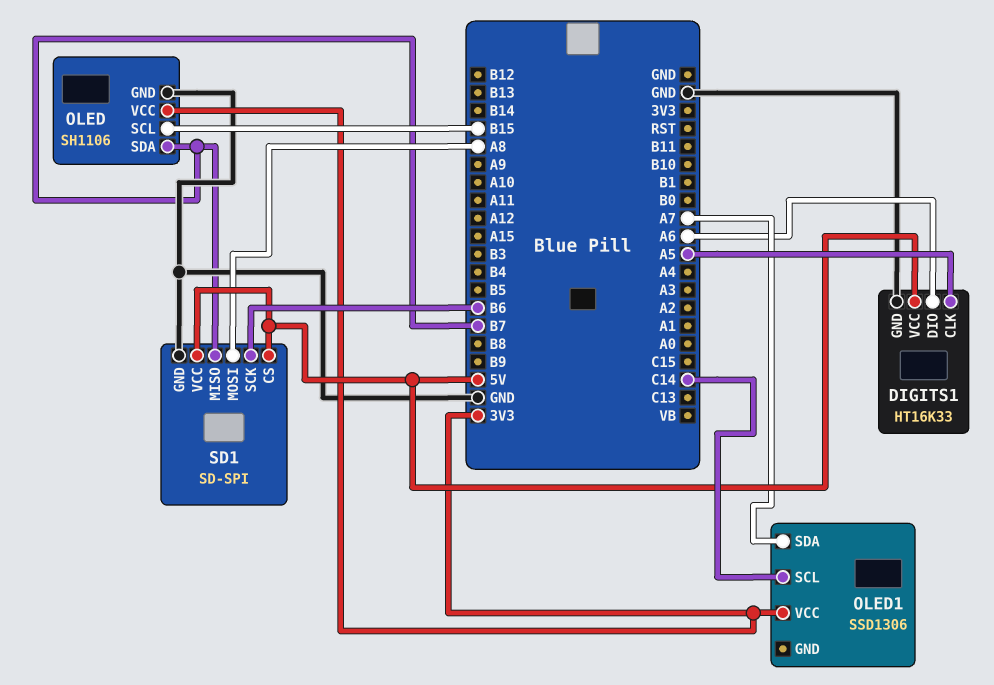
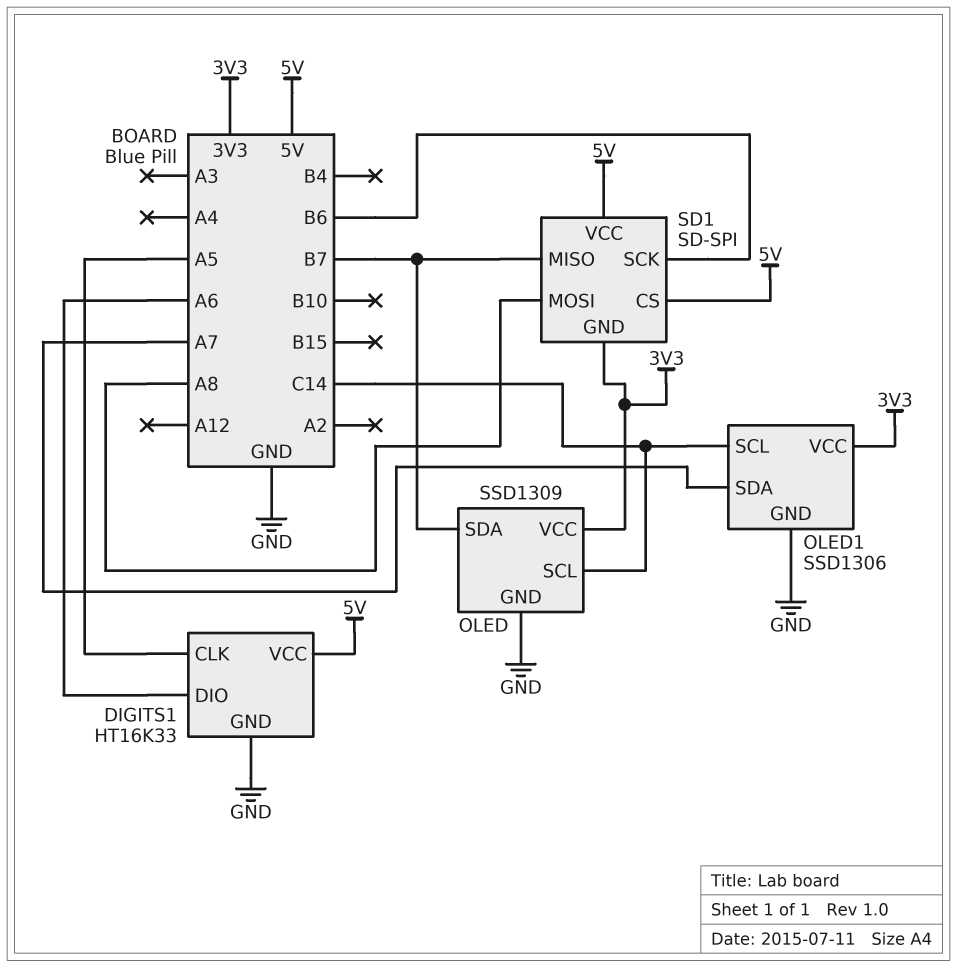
OLED: SH1106 -> SSD1309
OLED pin SCL: B15 -> C14
OLED1 pin GND: none -> GND
SD1 pin GND: GND -> 3V3

